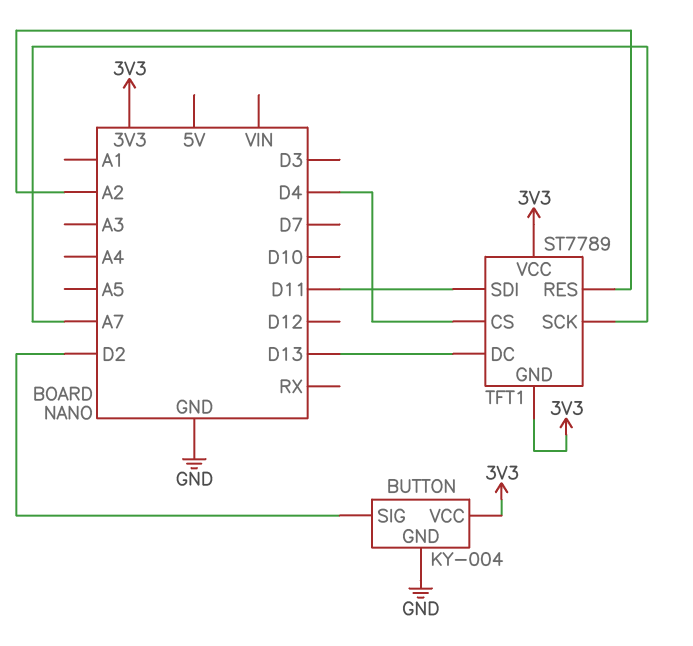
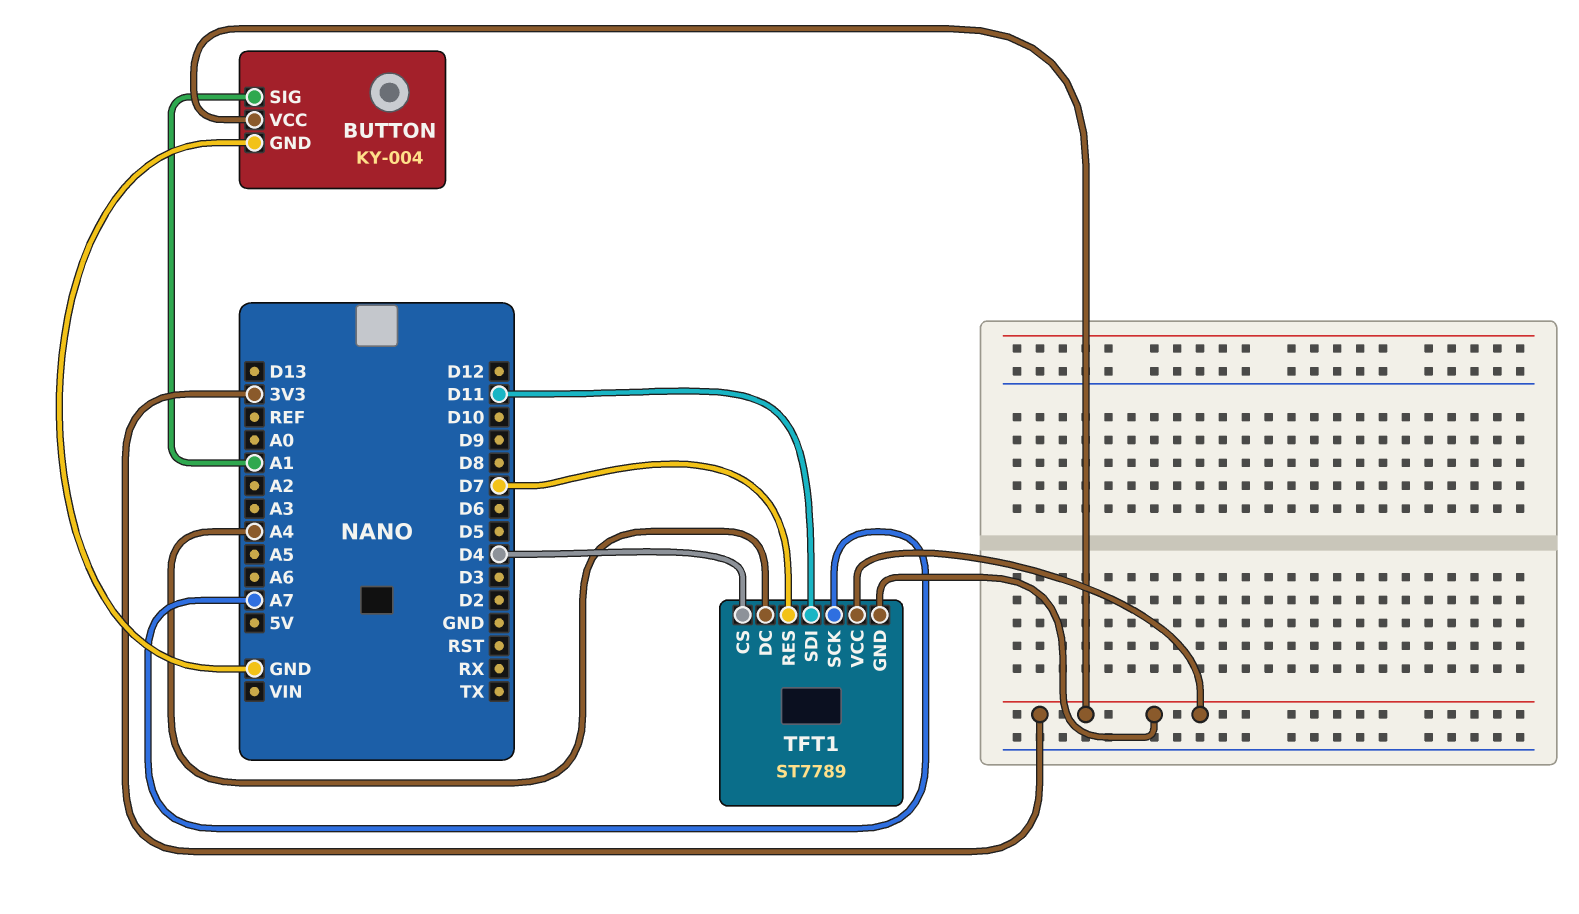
BUTTON pin SIG: D2 -> A1
TFT1 pin DC: D13 -> A4
TFT1 pin RES: A2 -> D7

